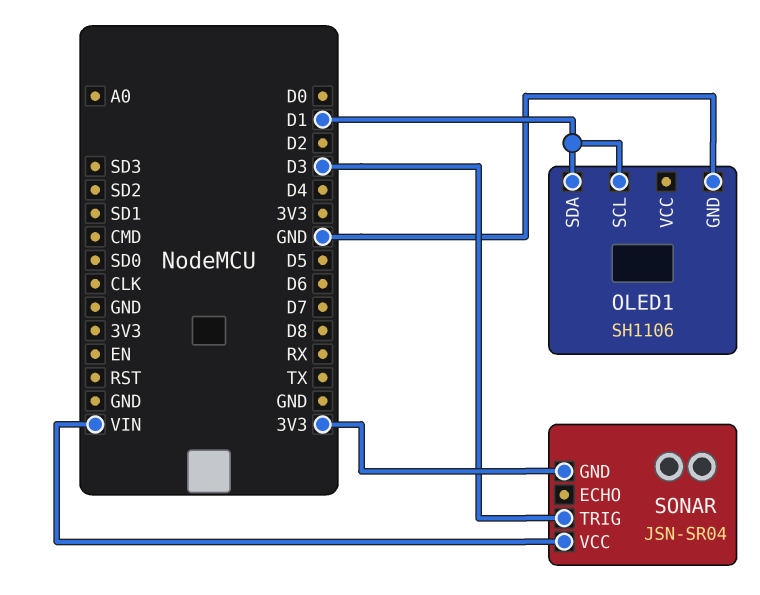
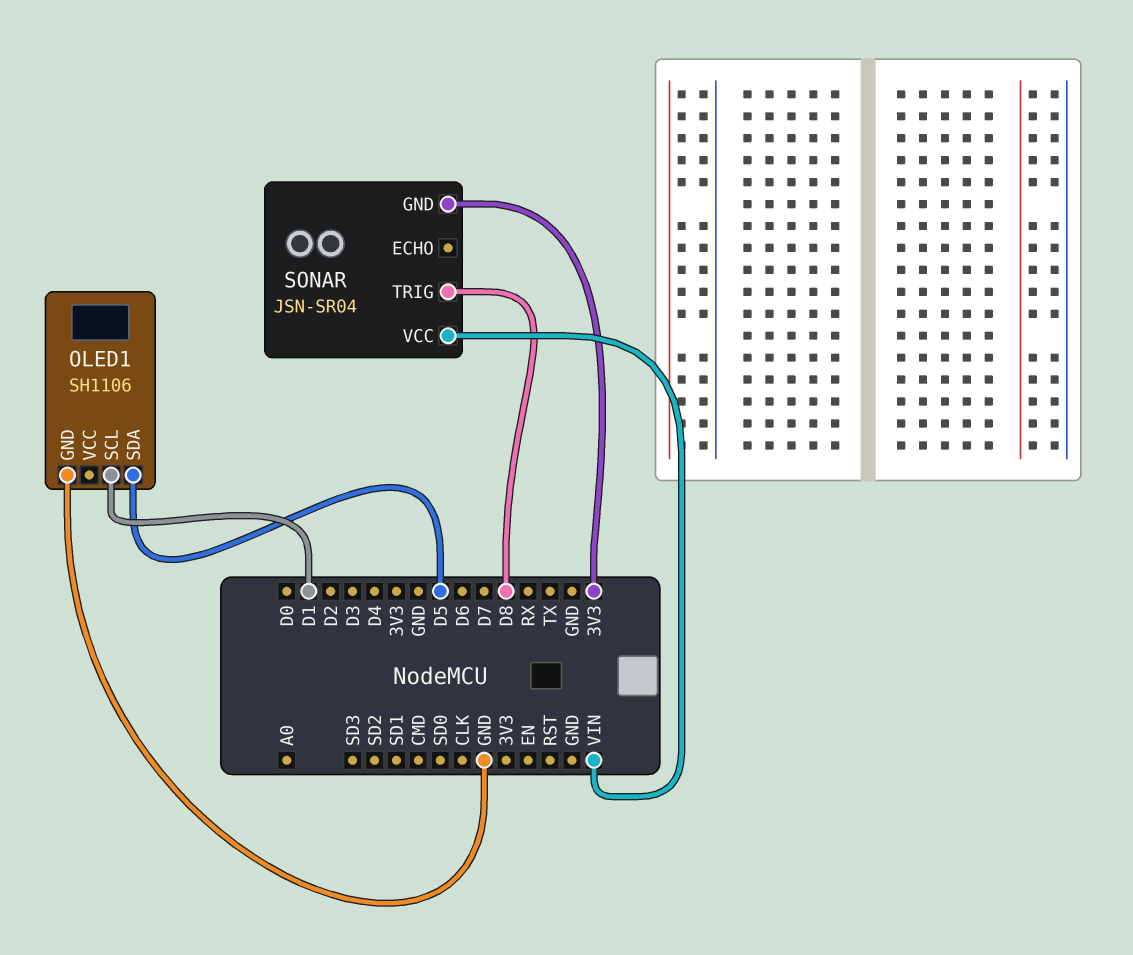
OLED1 pin SDA: D1 -> D5
SONAR pin TRIG: D3 -> D8

